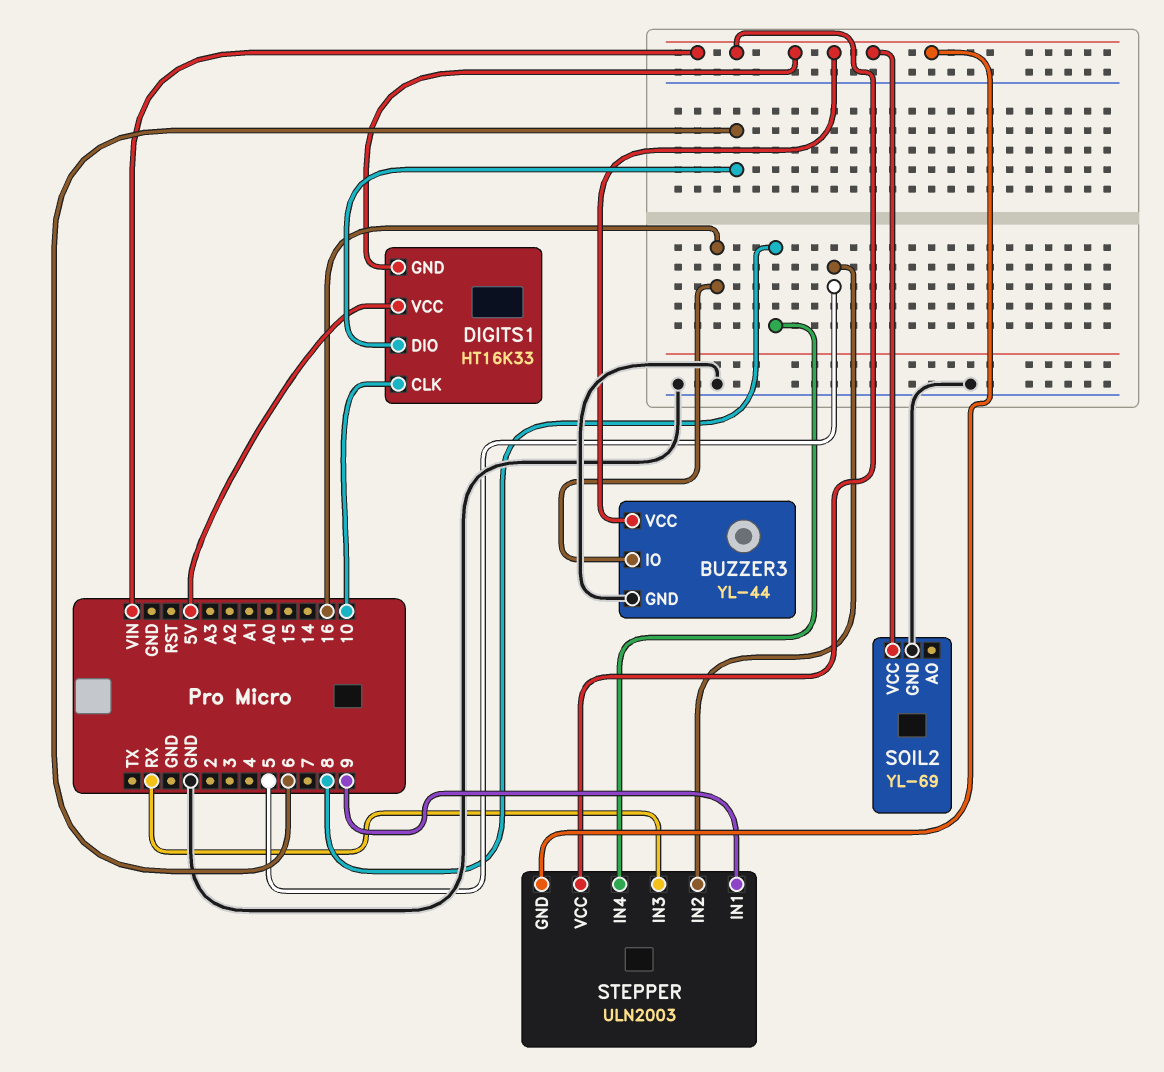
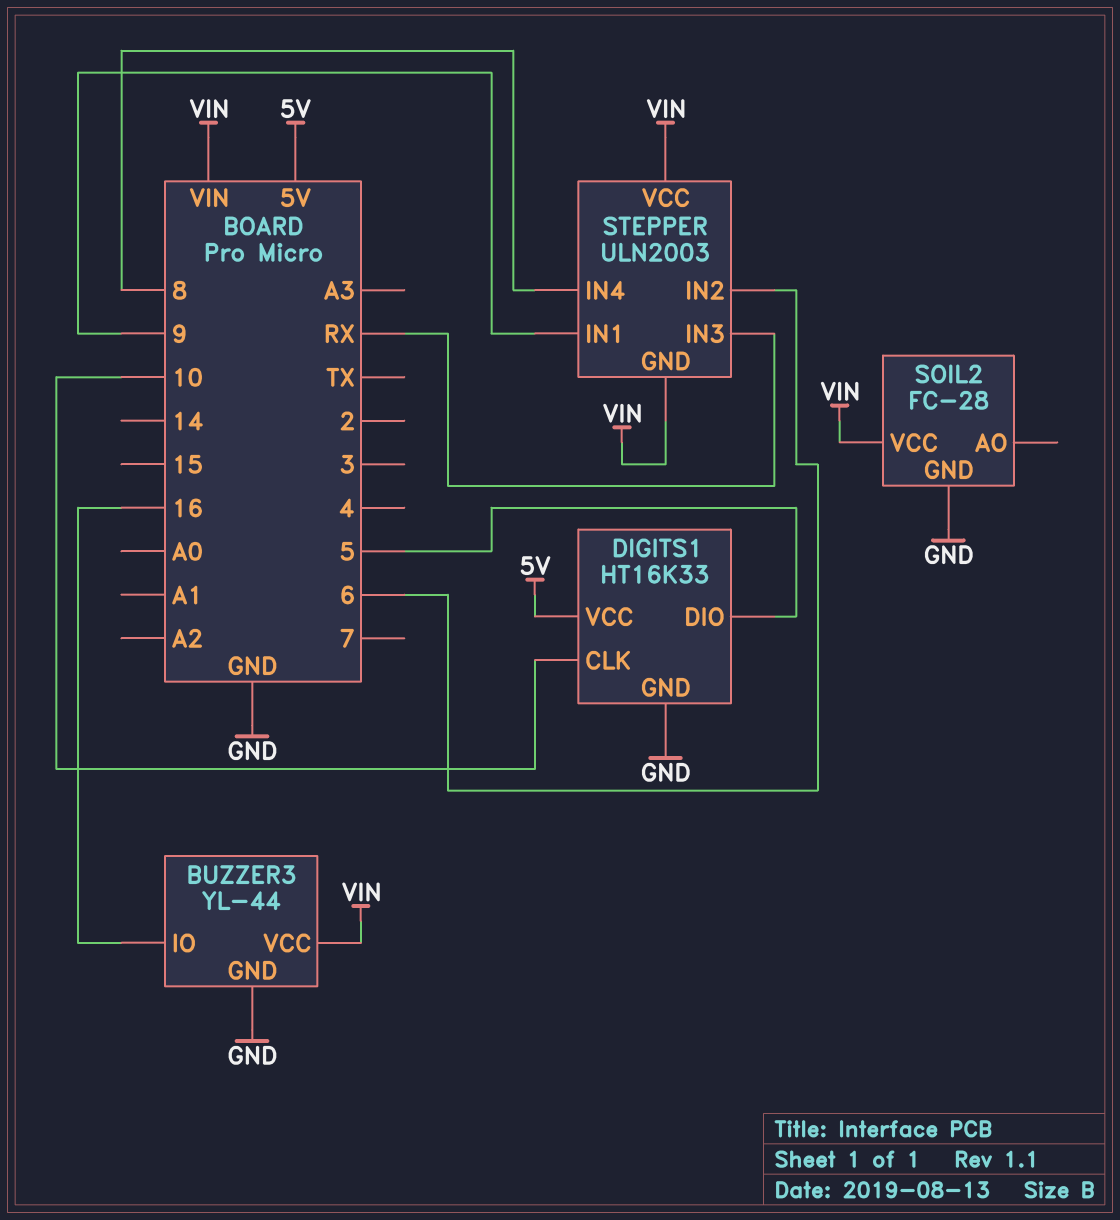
DIGITS1 pin DIO: 6 -> 5
DIGITS1 pin GND: VIN -> GND
SOIL2: YL-69 -> FC-28
STEPPER pin IN2: 5 -> 6

